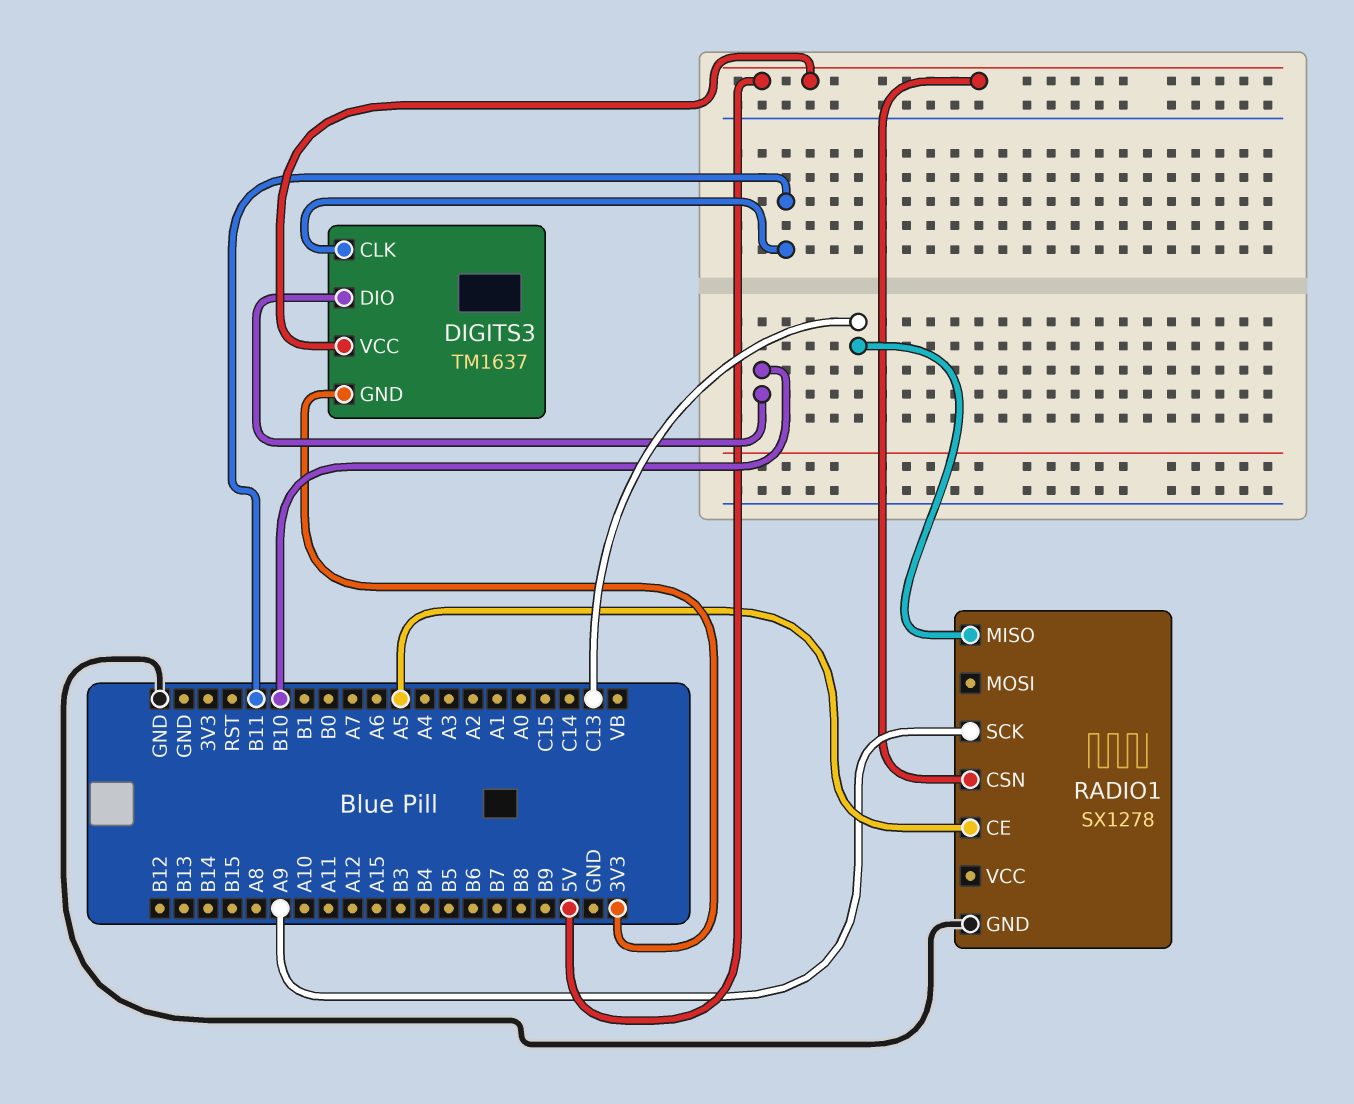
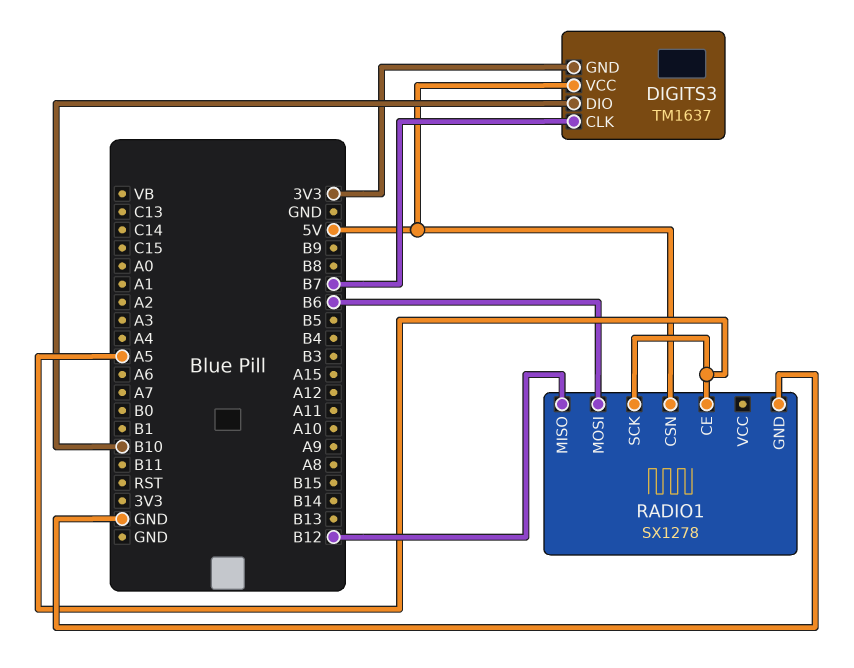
DIGITS3 pin CLK: B11 -> B7
RADIO1 pin MISO: C13 -> B12
RADIO1 pin MOSI: none -> B6
RADIO1 pin SCK: A9 -> A5

